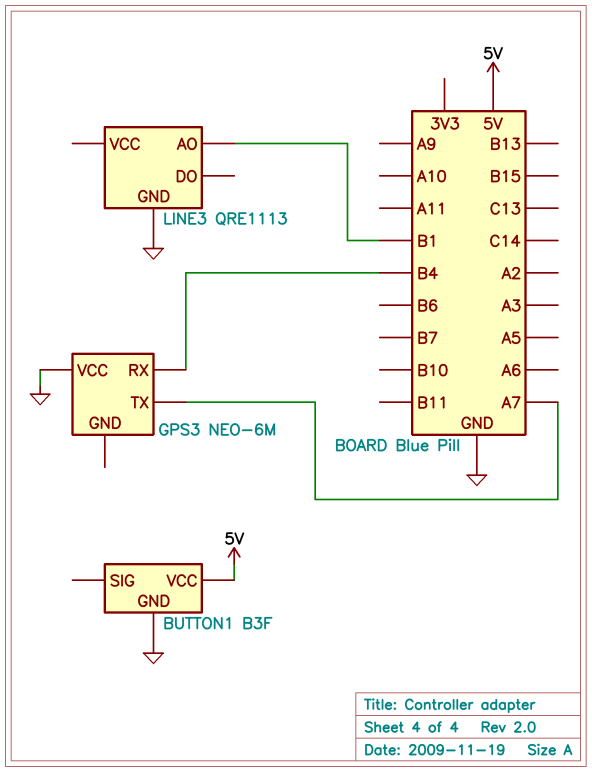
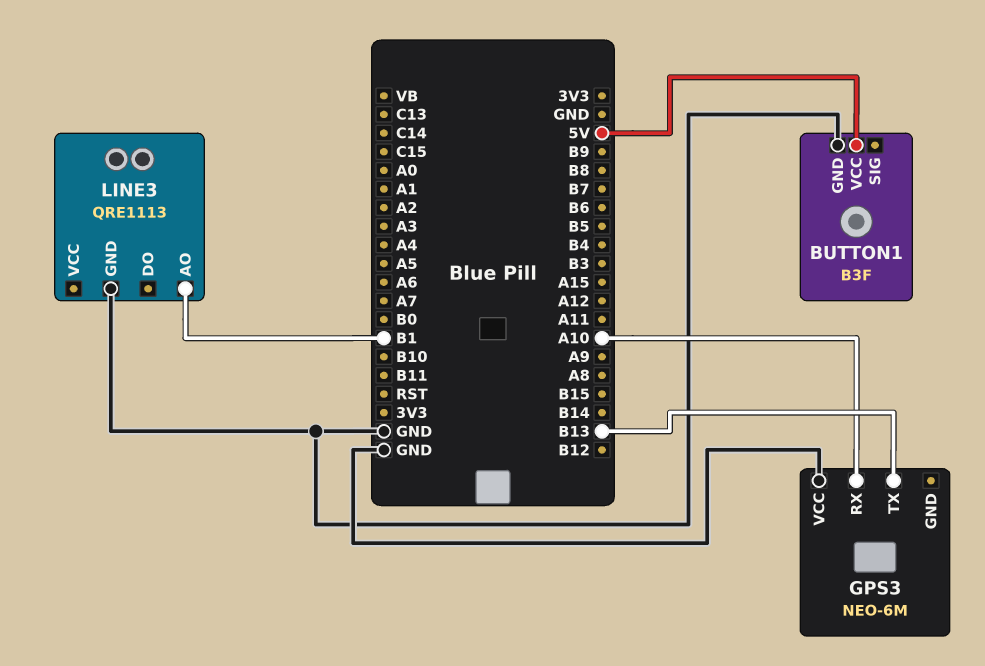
GPS3 pin RX: B4 -> A10
GPS3 pin TX: A7 -> B13

